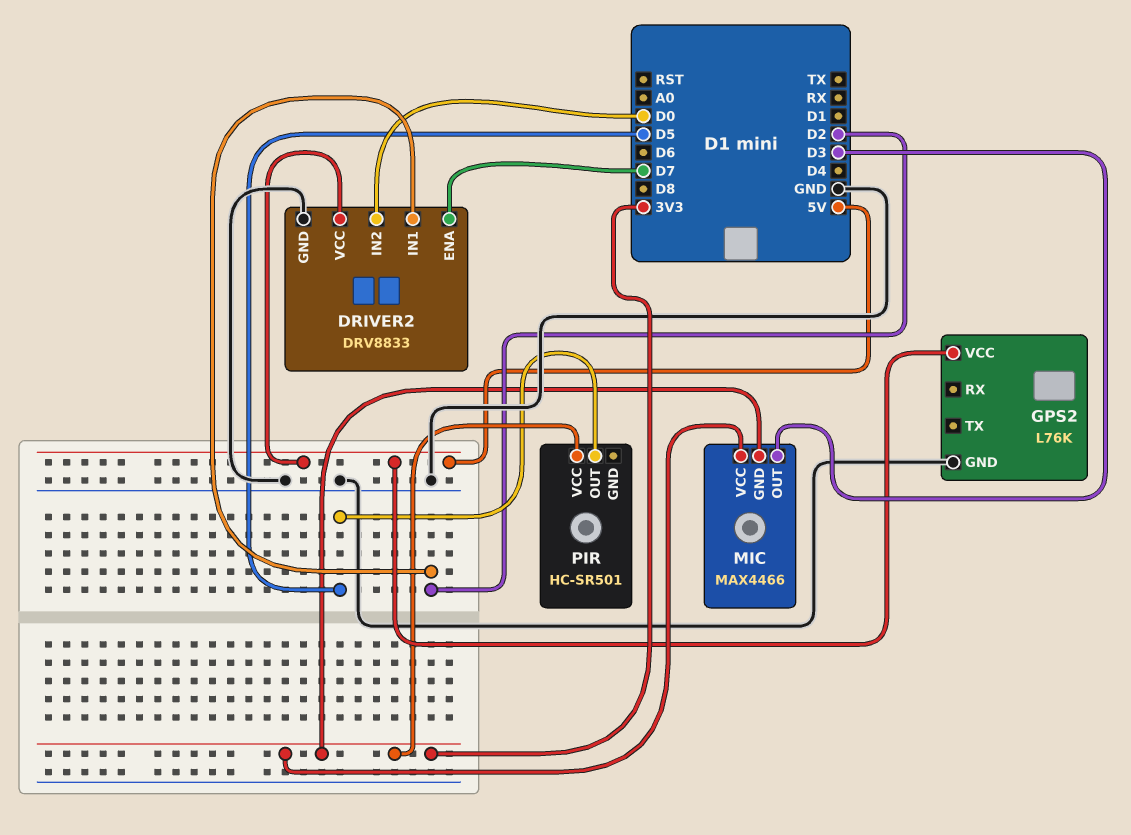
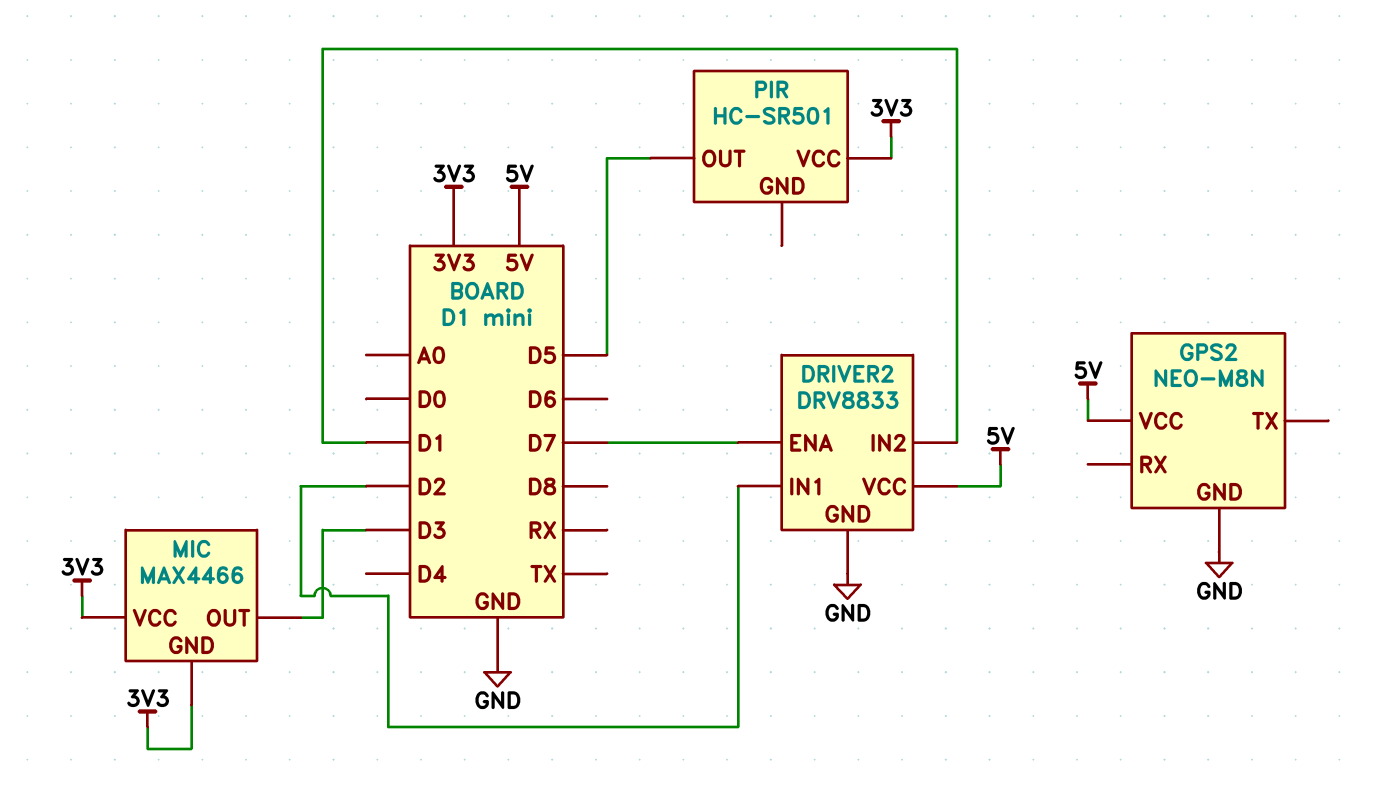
DRIVER2 pin IN2: D0 -> D1
GPS2: L76K -> NEO-M8N

